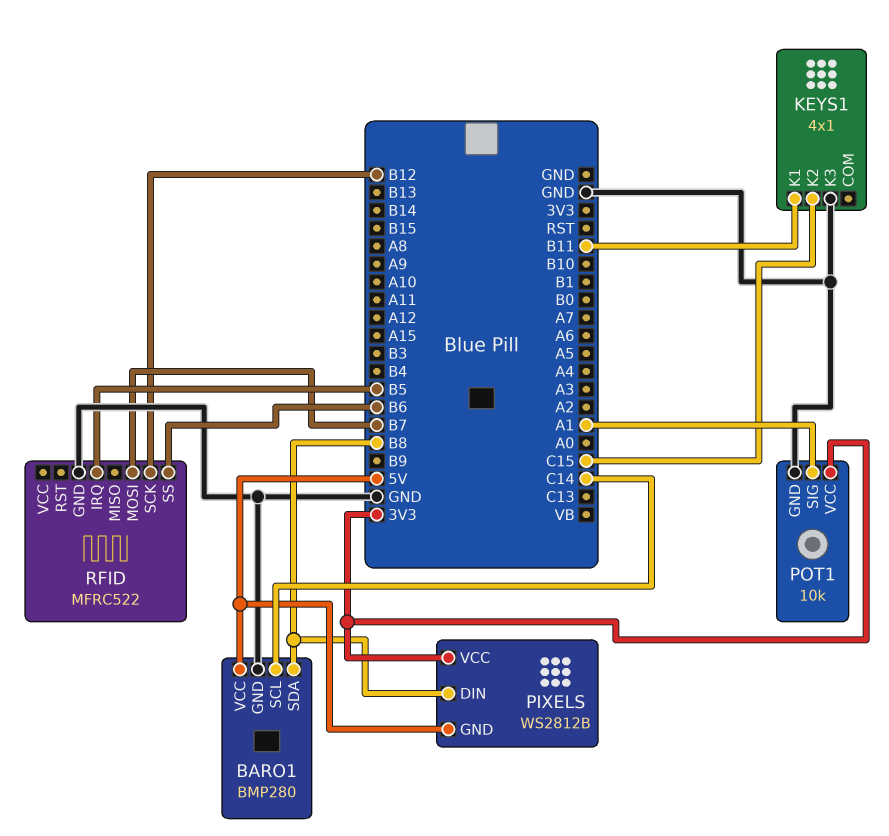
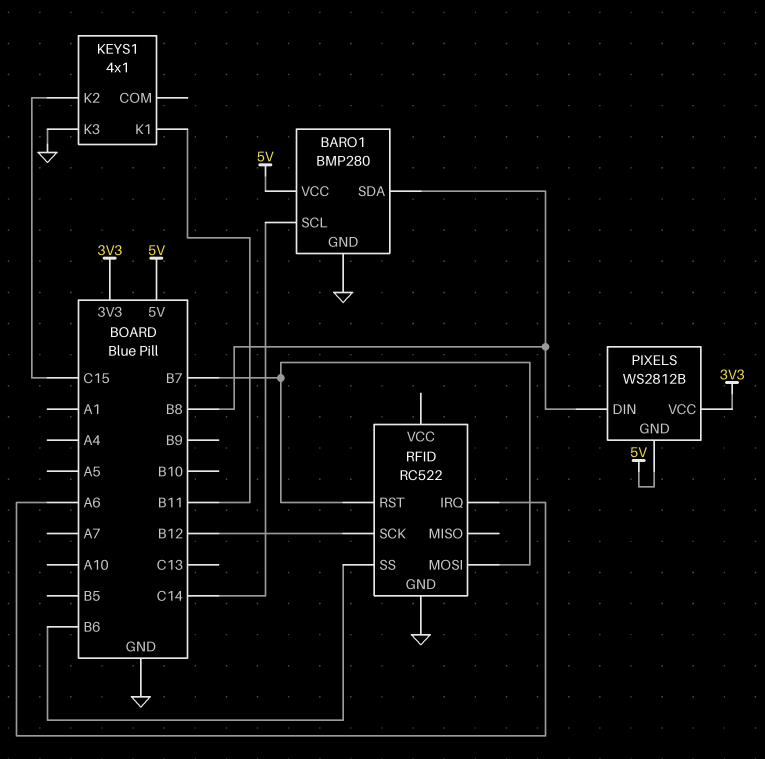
POT1: 10k -> none
POT1 pin GND: GND -> none
POT1 pin SIG: A1 -> none
POT1 pin VCC: 3V3 -> none
RFID: MFRC522 -> RC522
RFID pin IRQ: B5 -> A6
RFID pin RST: none -> B7

